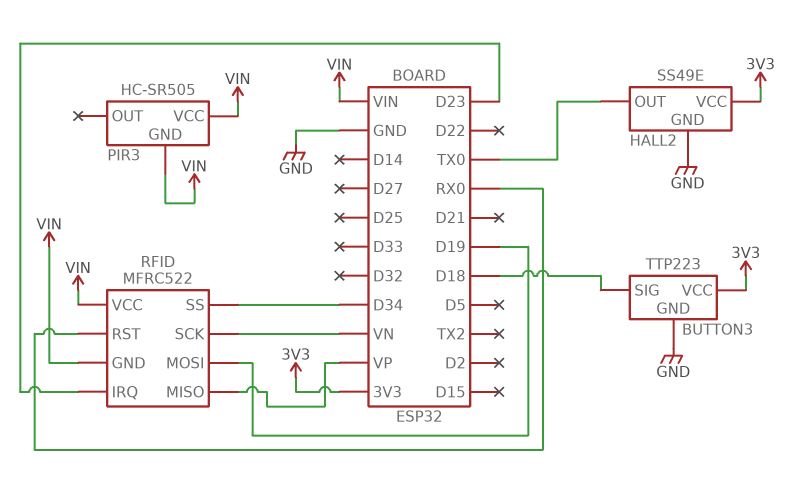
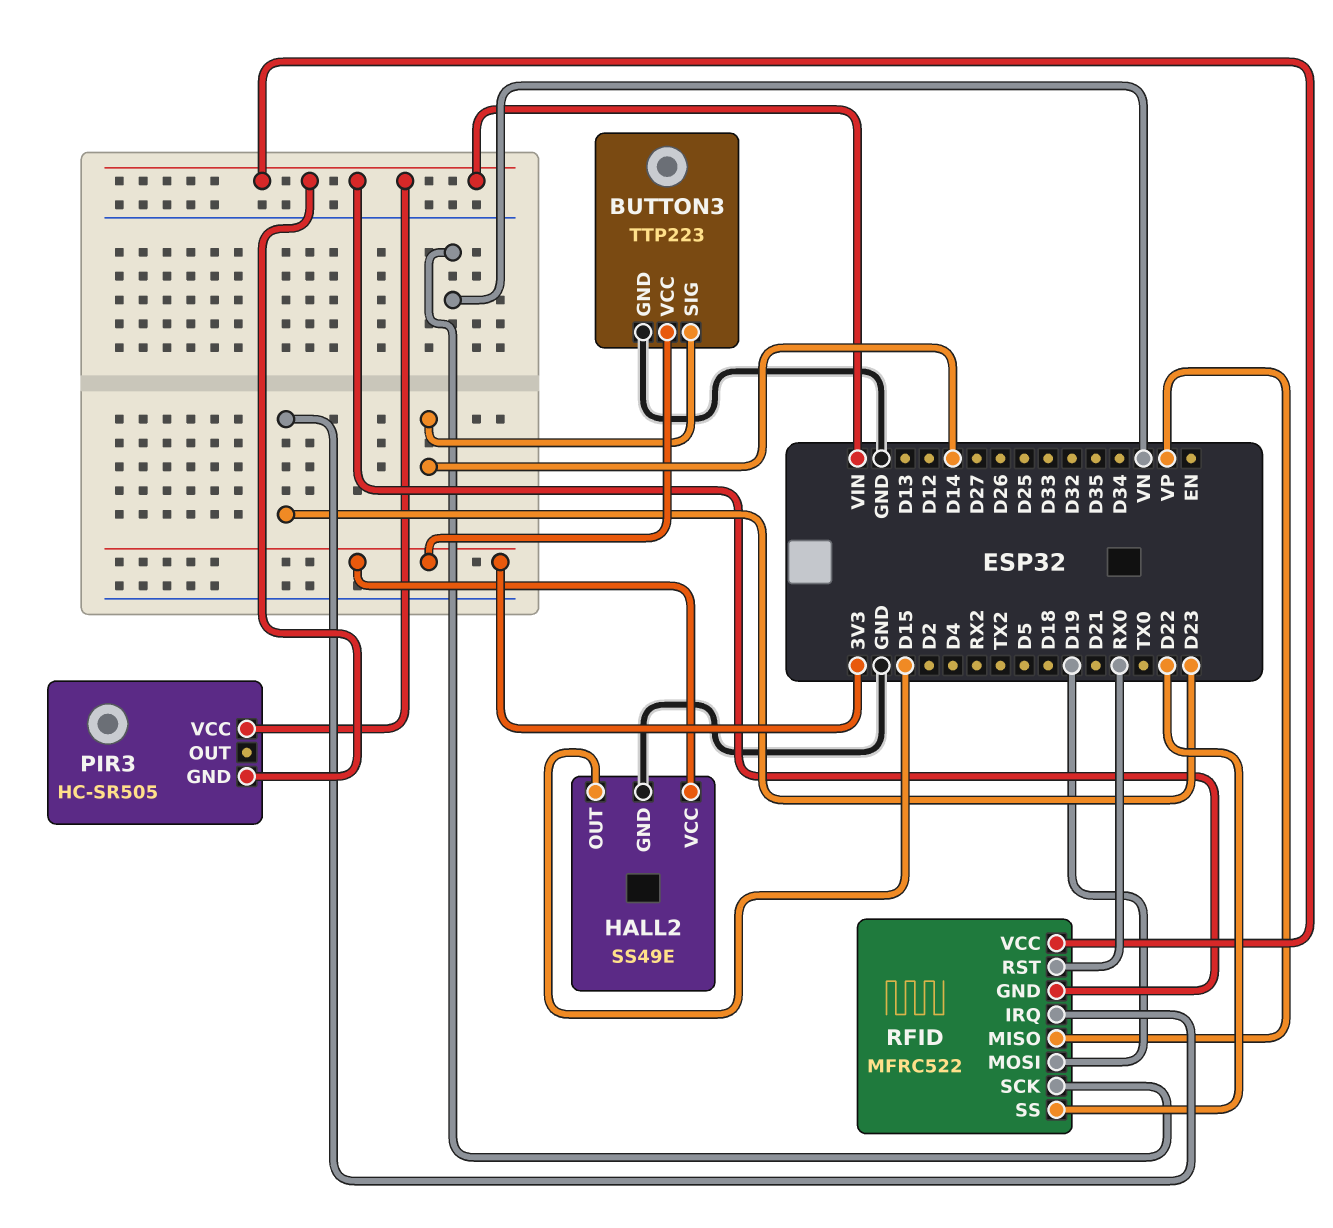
BUTTON3 pin SIG: D18 -> D14
HALL2 pin OUT: TX0 -> D15
RFID pin SS: D34 -> D22

